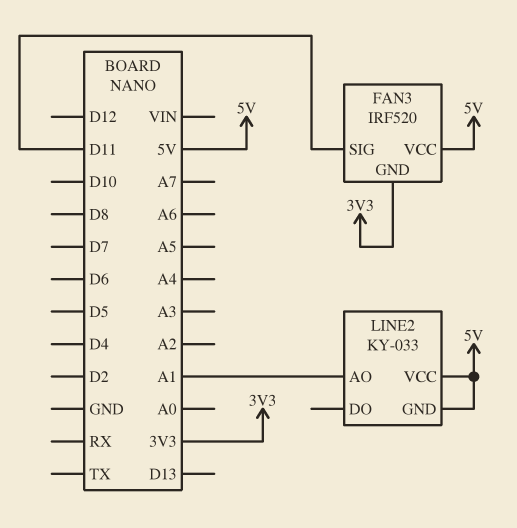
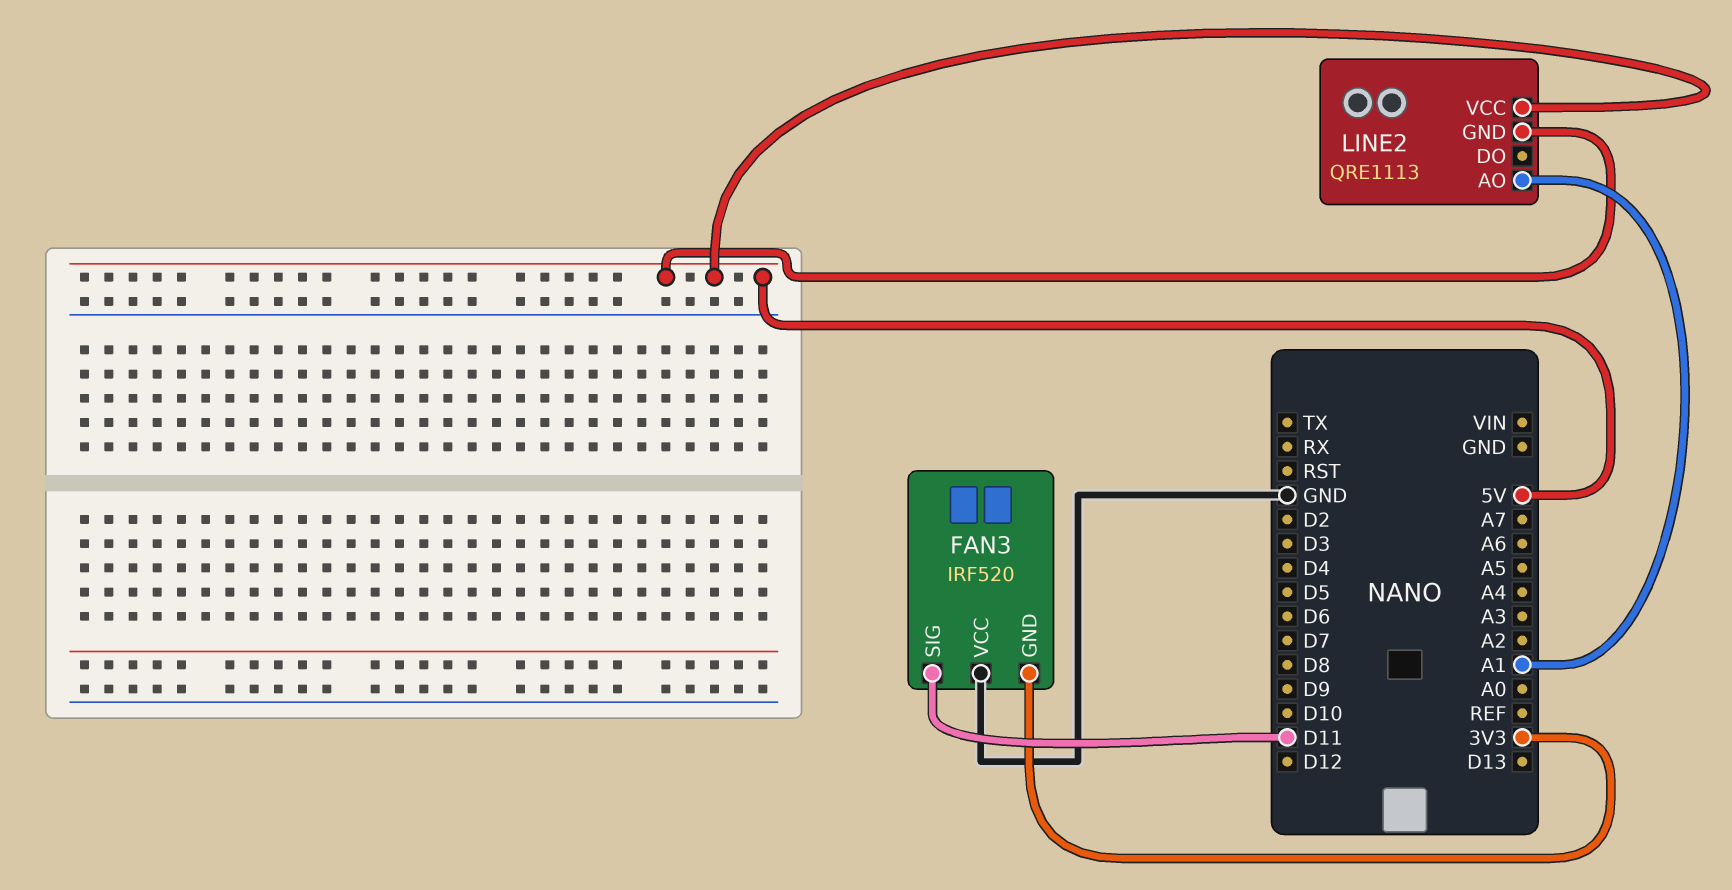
FAN3 pin VCC: 5V -> GND
LINE2: KY-033 -> QRE1113

